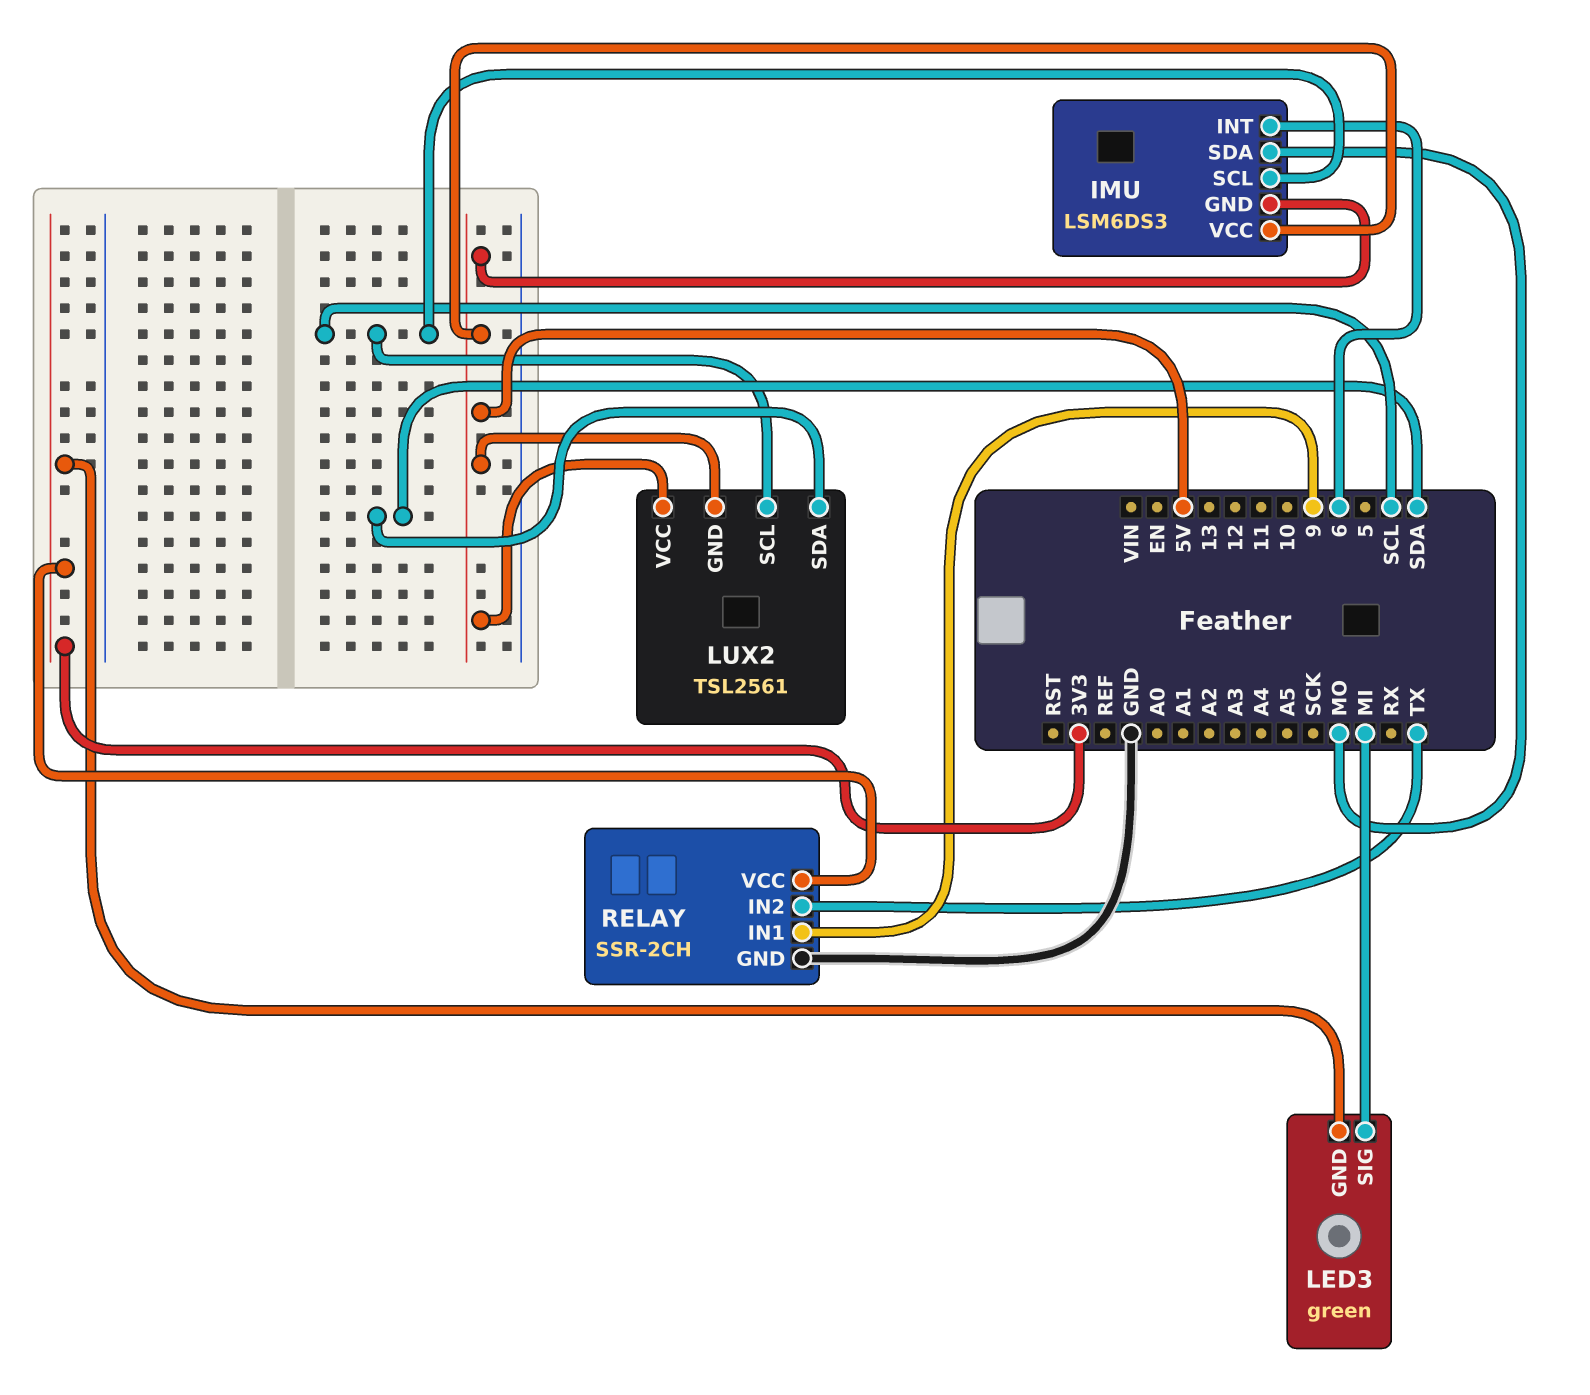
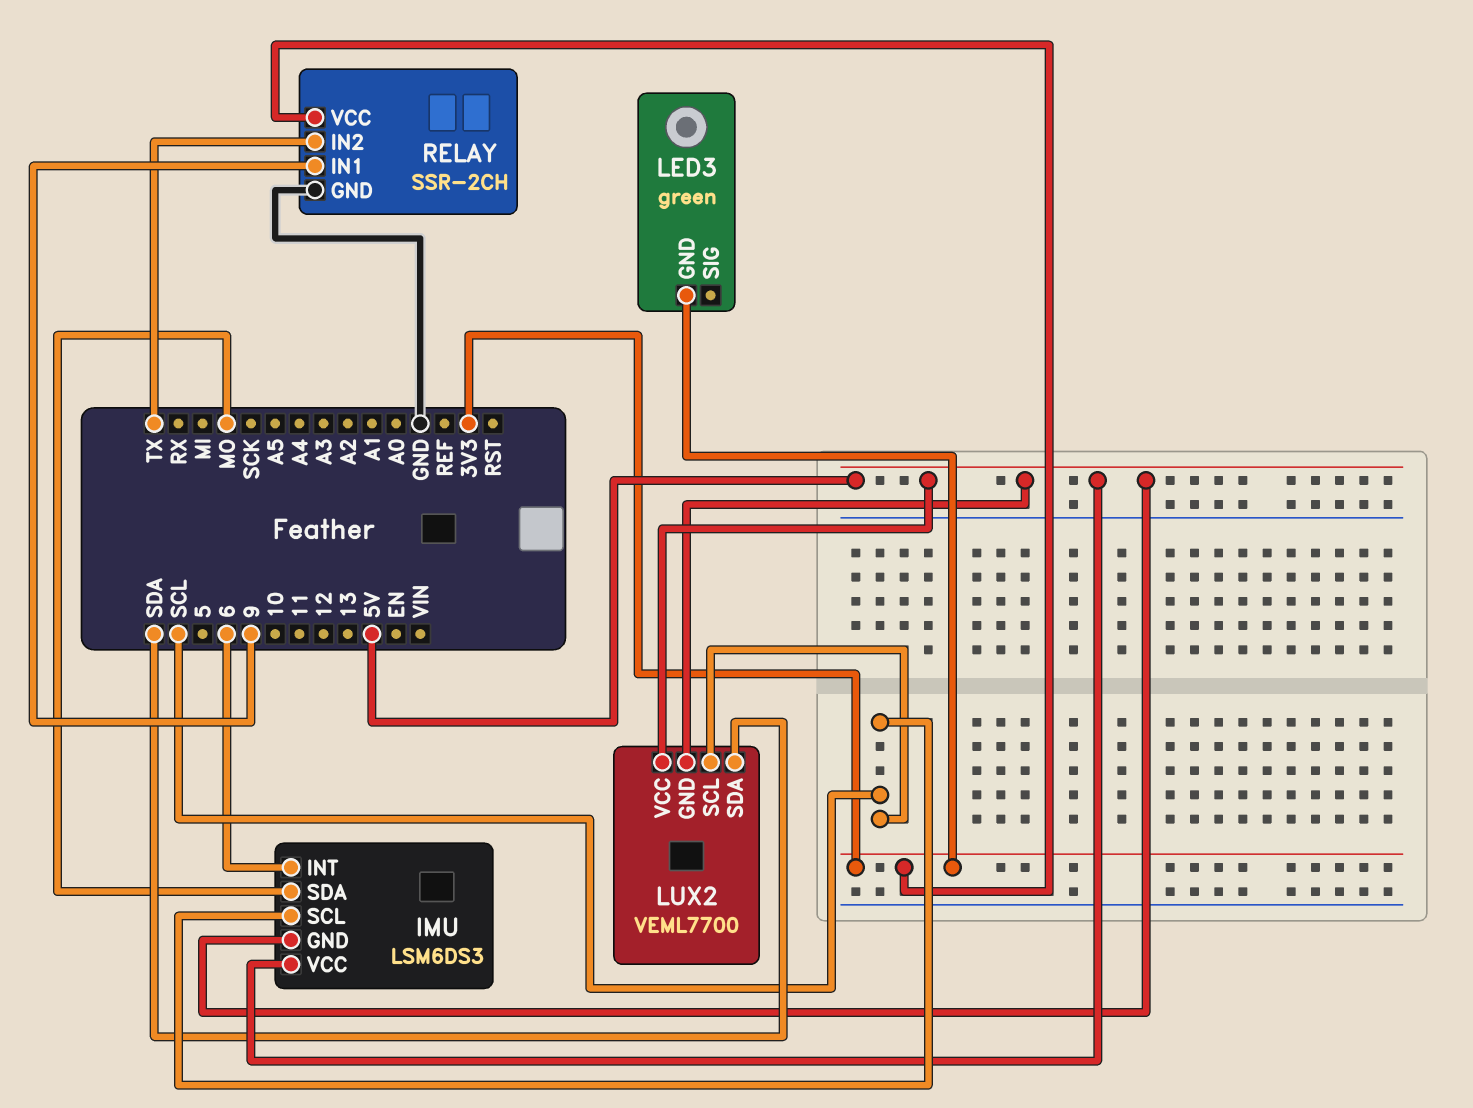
LED3 pin SIG: MI -> none
LUX2: TSL2561 -> VEML7700

